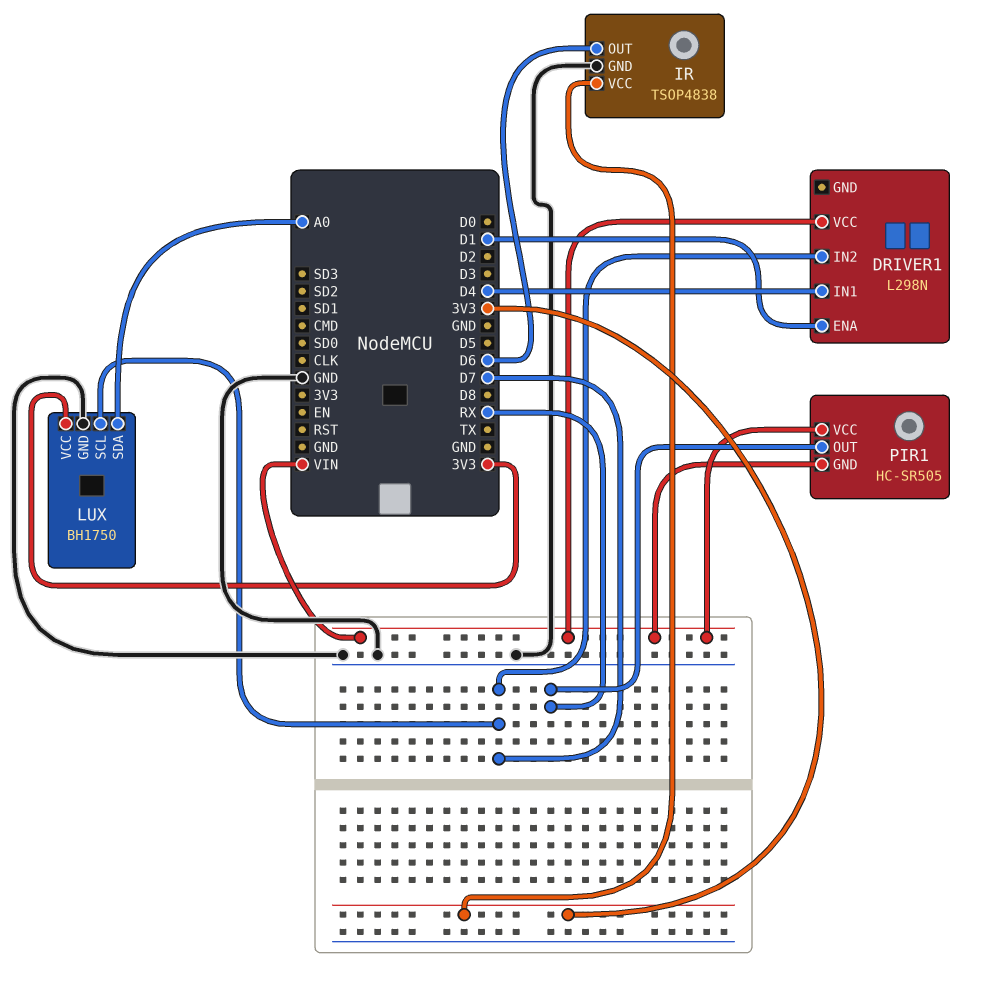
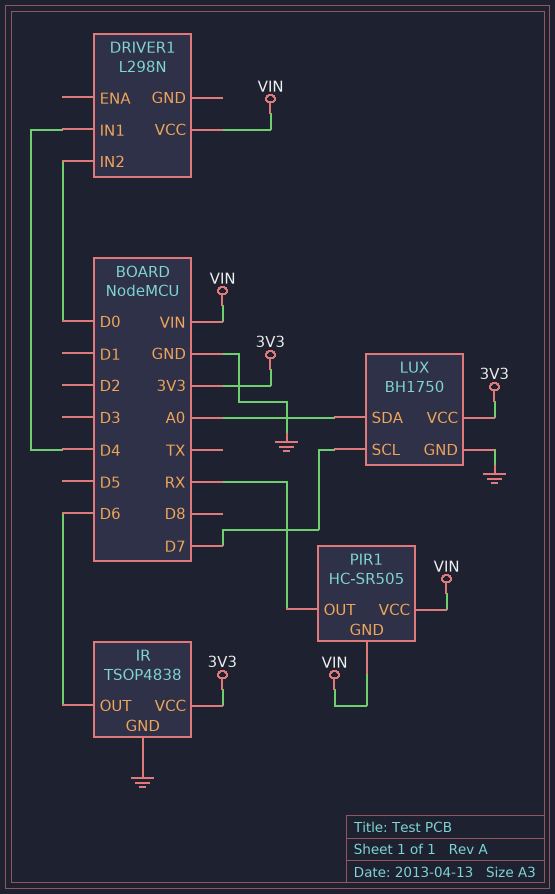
DRIVER1 pin ENA: D1 -> none
DRIVER1 pin IN2: D7 -> D0

